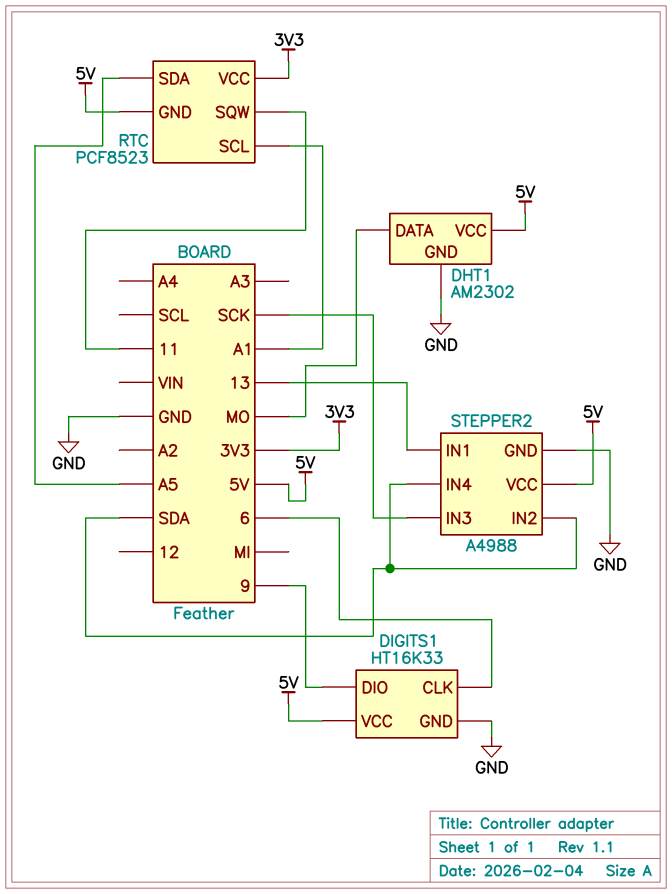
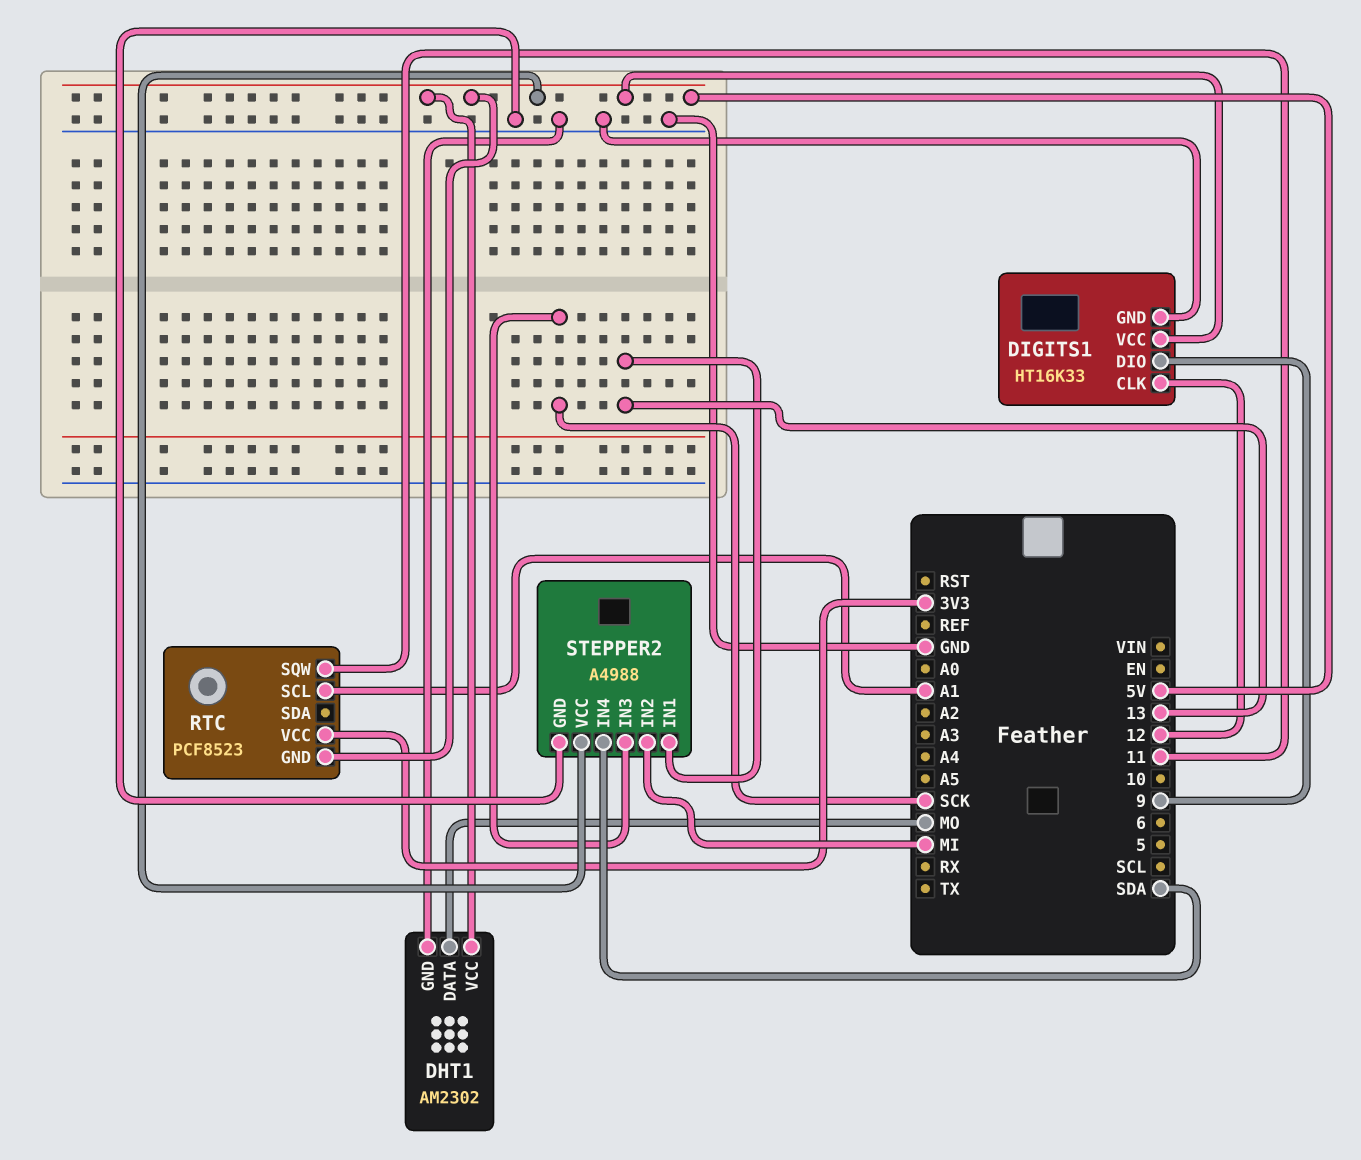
DIGITS1 pin CLK: 6 -> 12
RTC pin SDA: A5 -> none
STEPPER2 pin IN2: SDA -> MI

